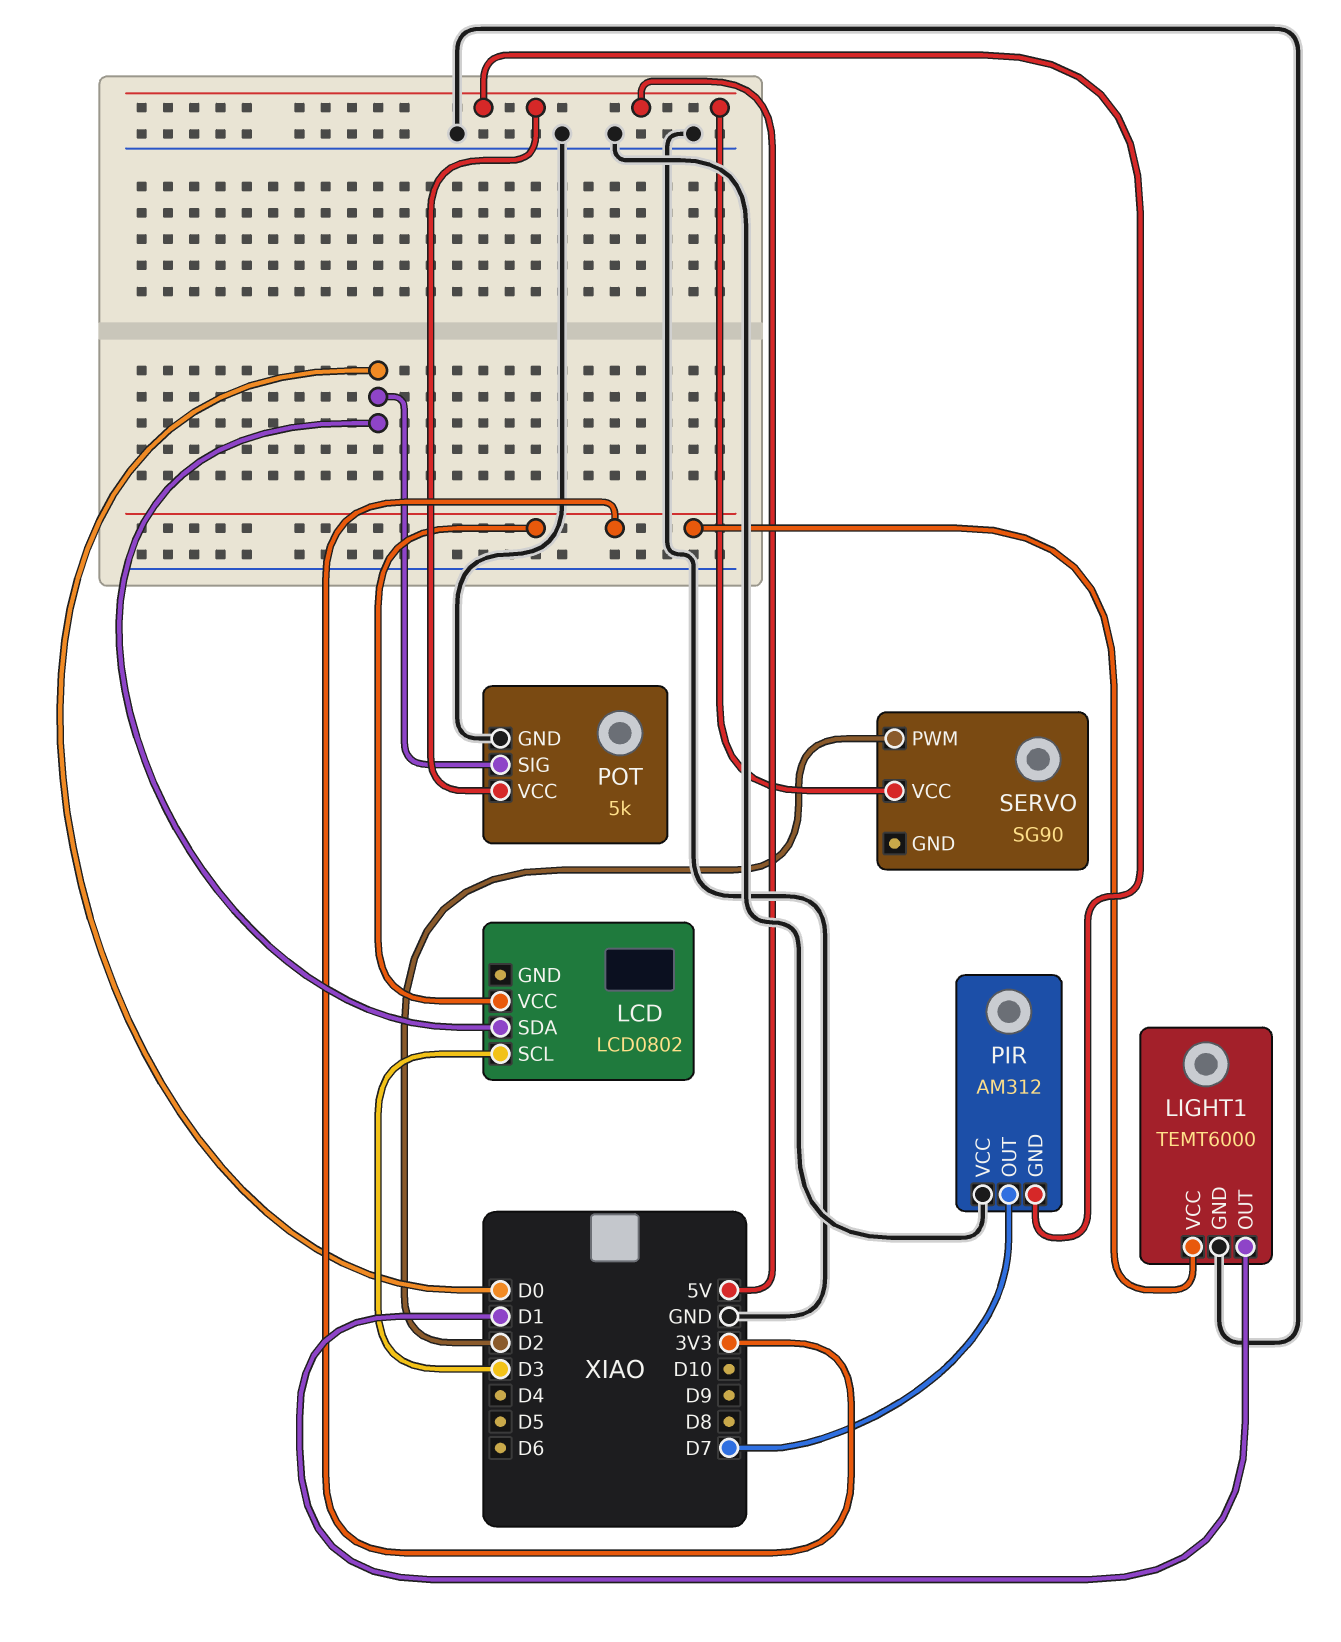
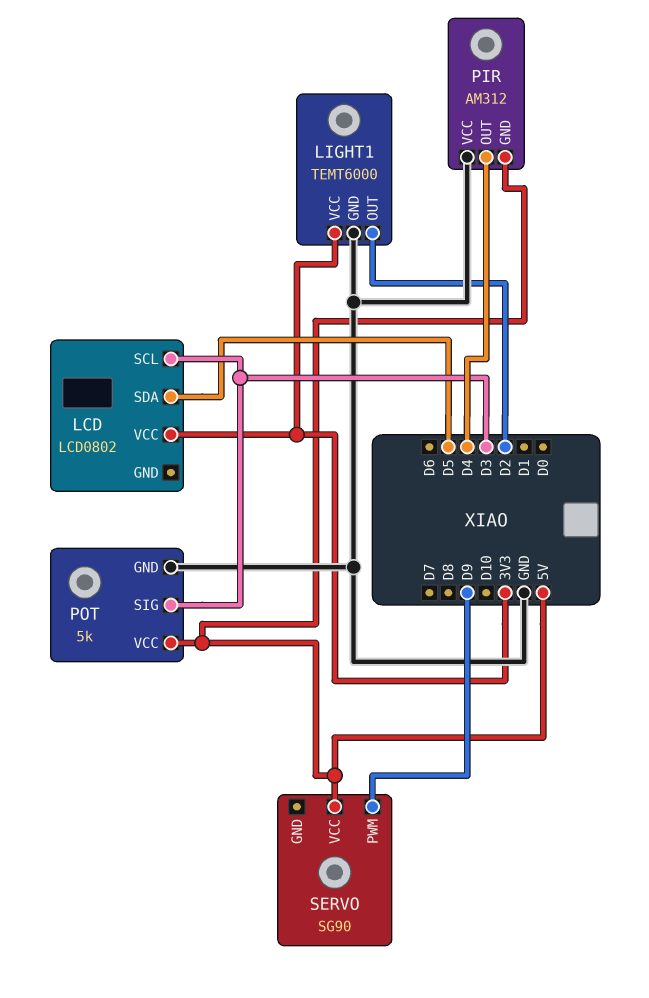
LCD pin SDA: D0 -> D5
LIGHT1 pin OUT: D1 -> D2
PIR pin OUT: D7 -> D4
POT pin SIG: D0 -> D3
SERVO pin PWM: D2 -> D9

